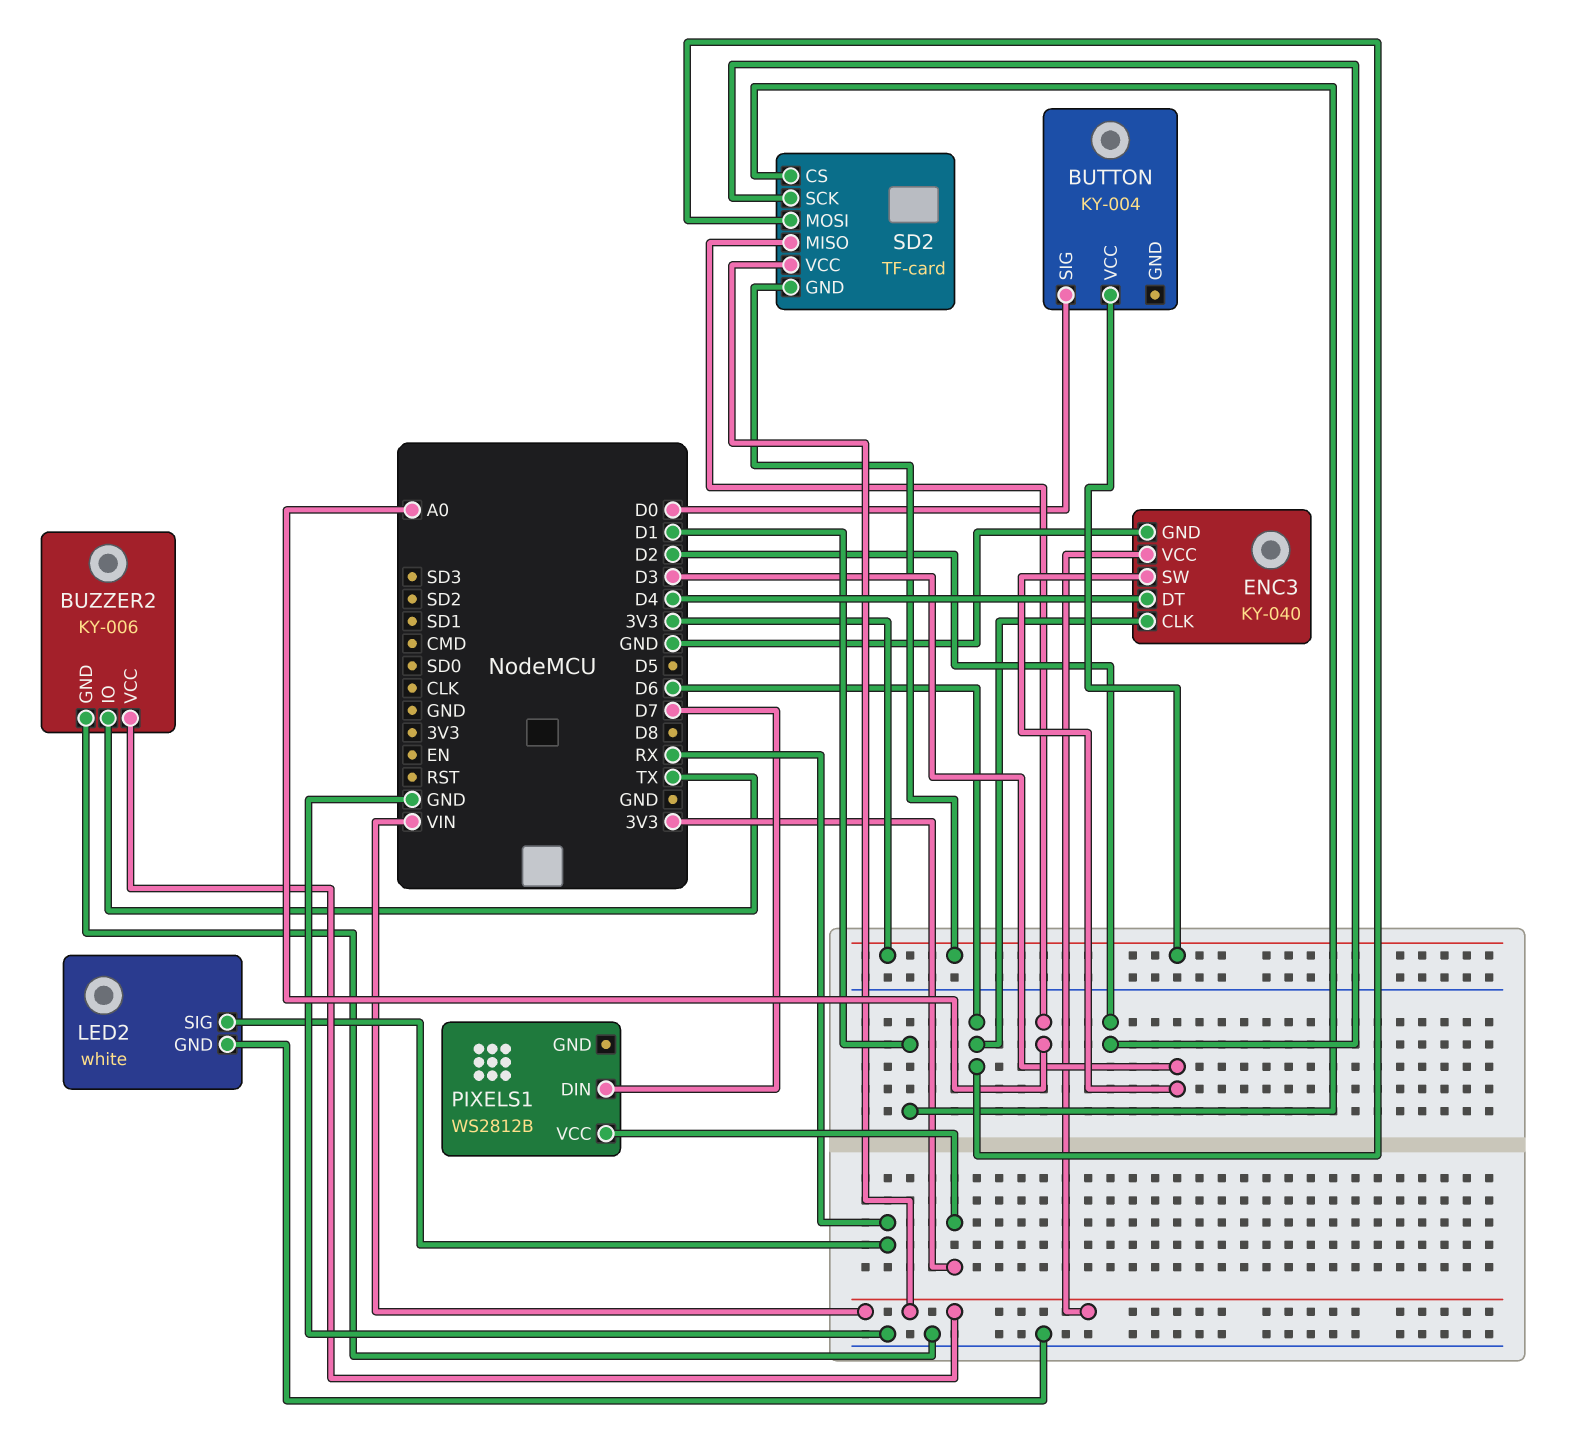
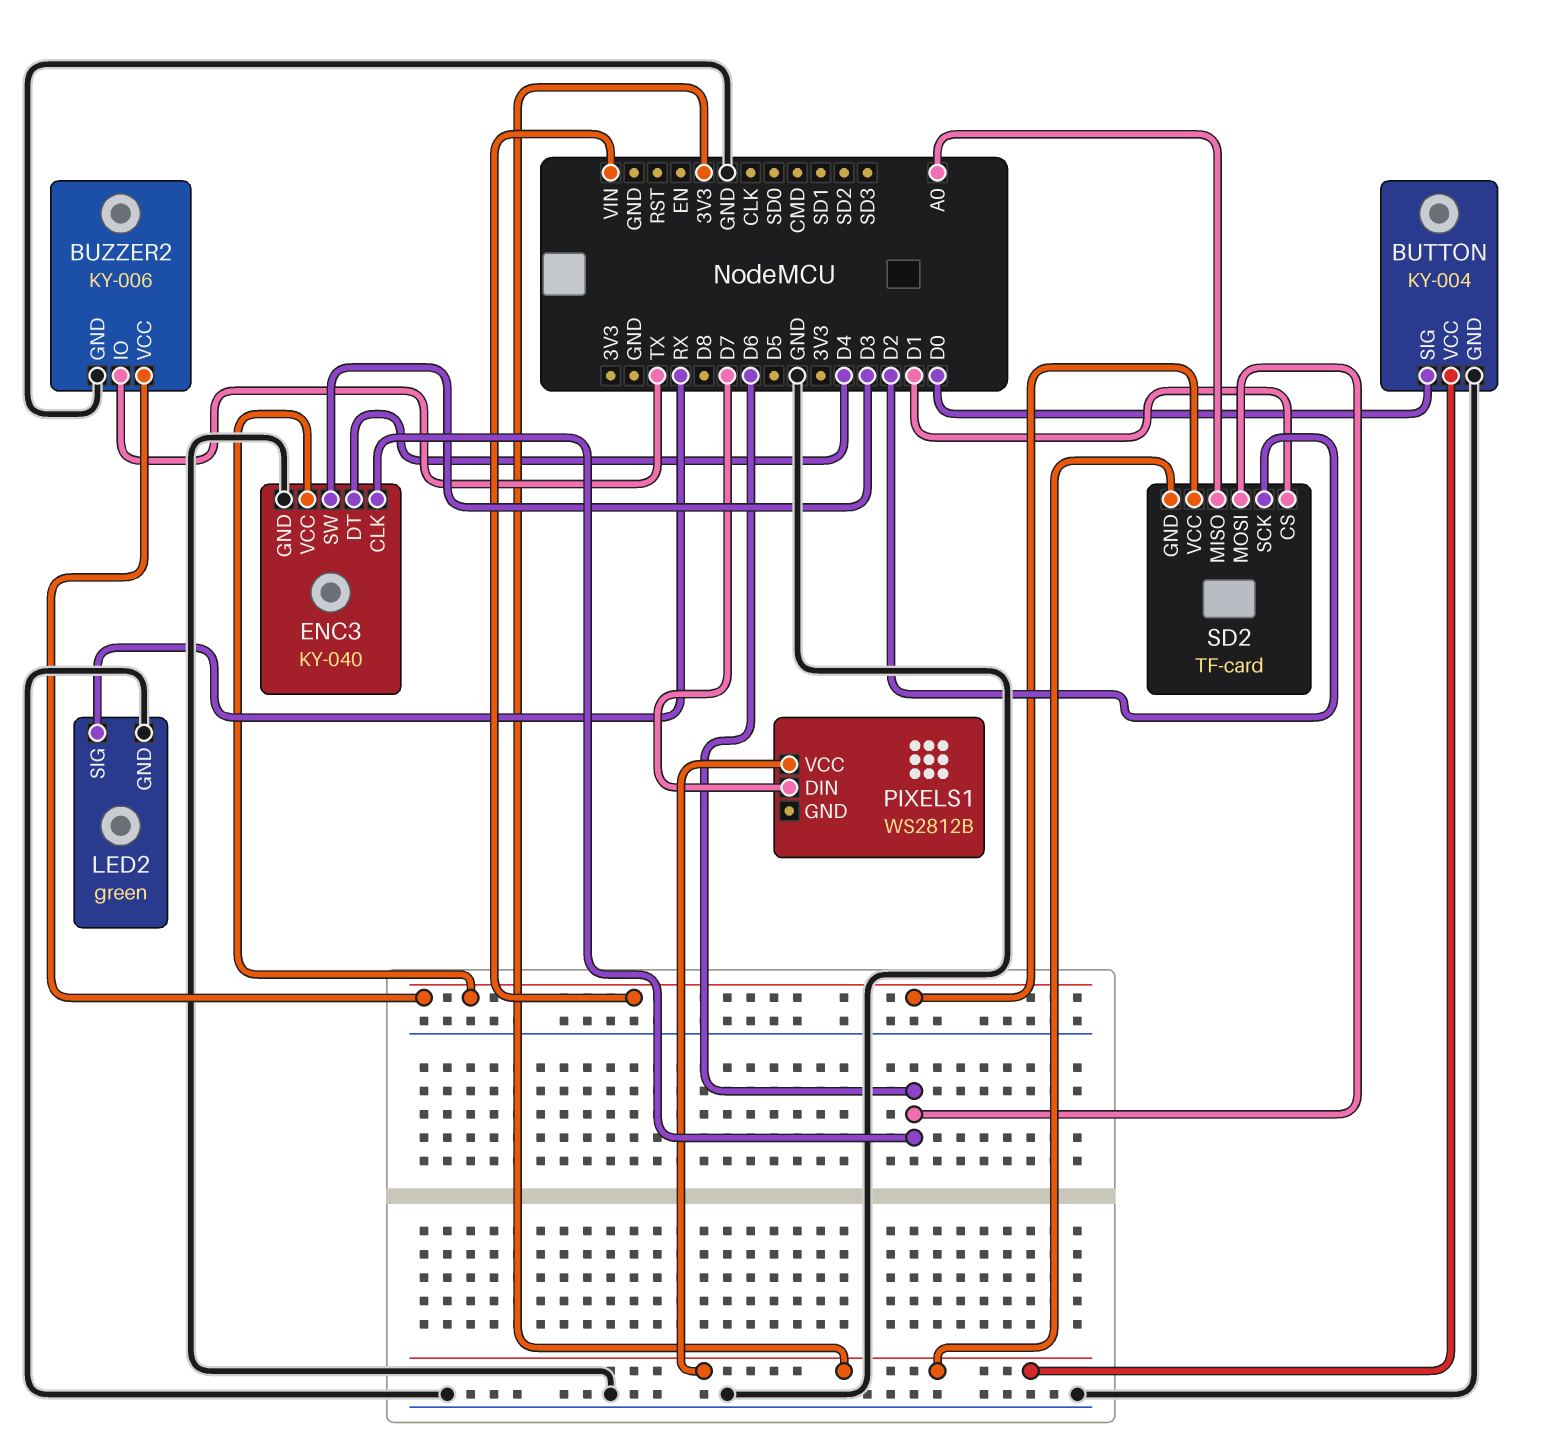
BUTTON pin GND: none -> GND
LED2: white -> green

